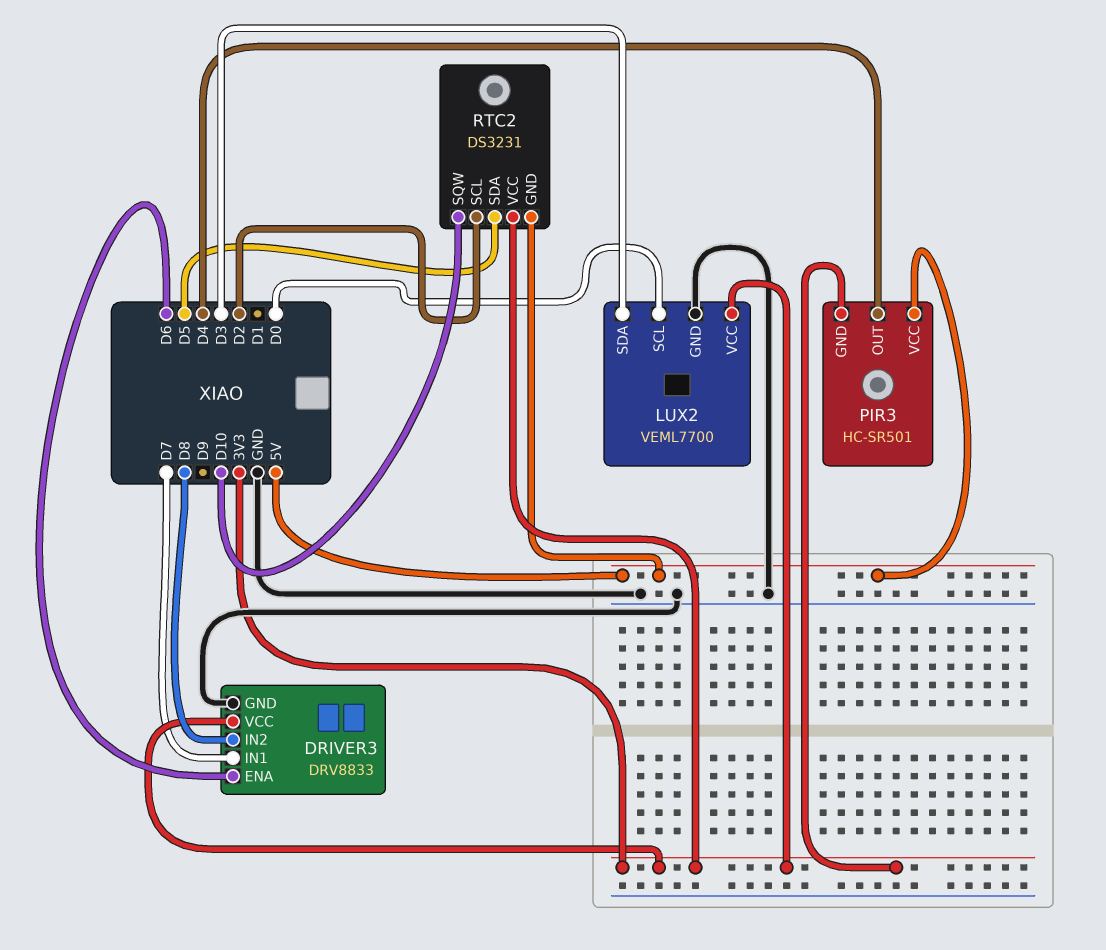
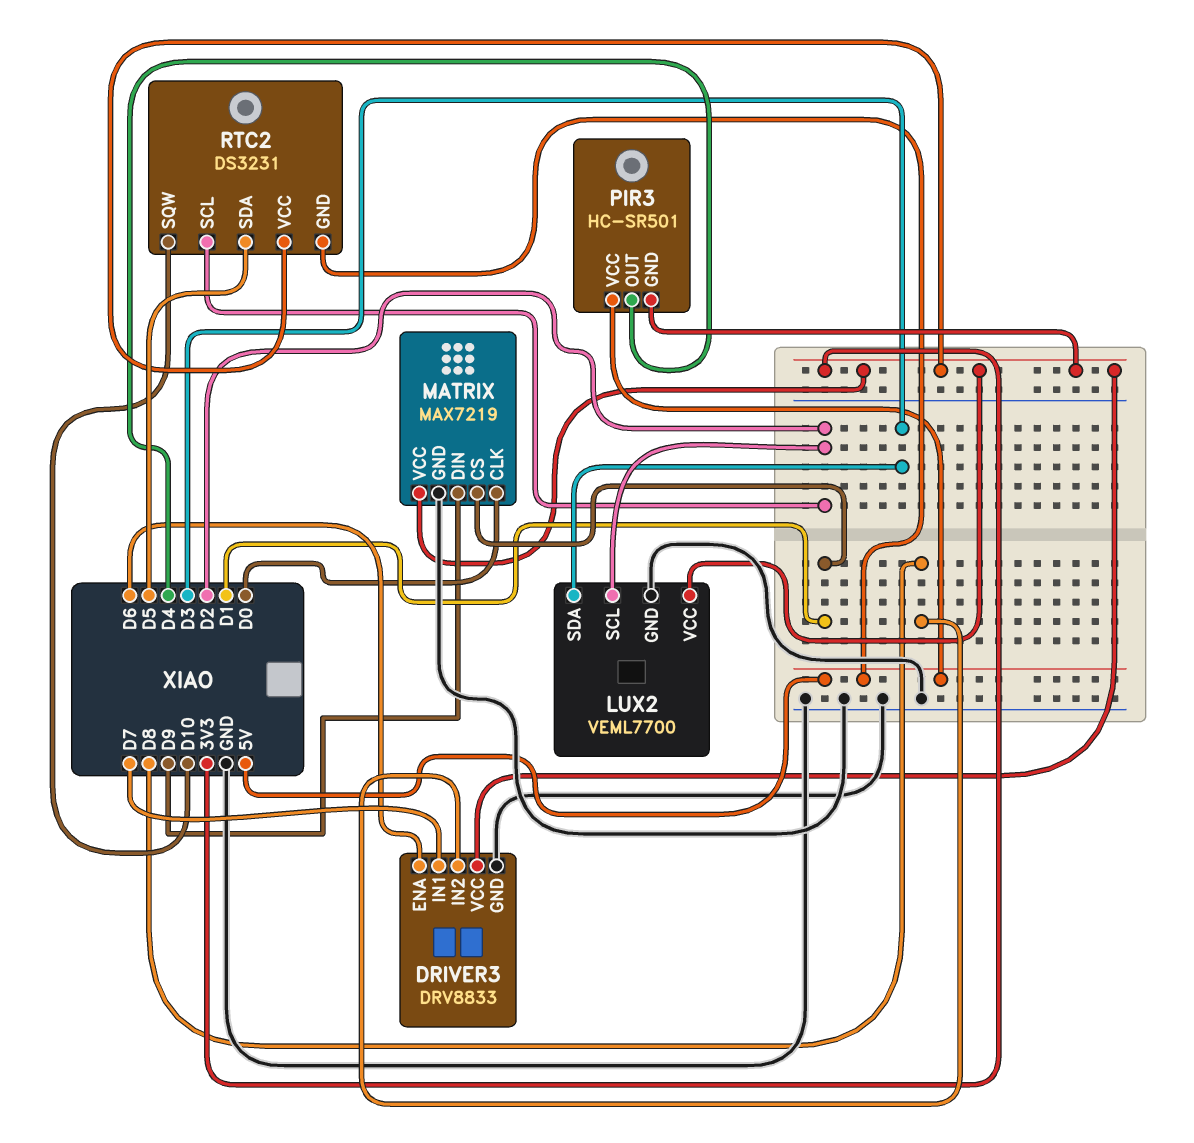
LUX2 pin SCL: D0 -> D2
MATRIX: none -> MAX7219
MATRIX pin CLK: none -> D0
MATRIX pin CS: none -> D1
MATRIX pin DIN: none -> D9
MATRIX pin GND: none -> GND
MATRIX pin VCC: none -> 3V3

